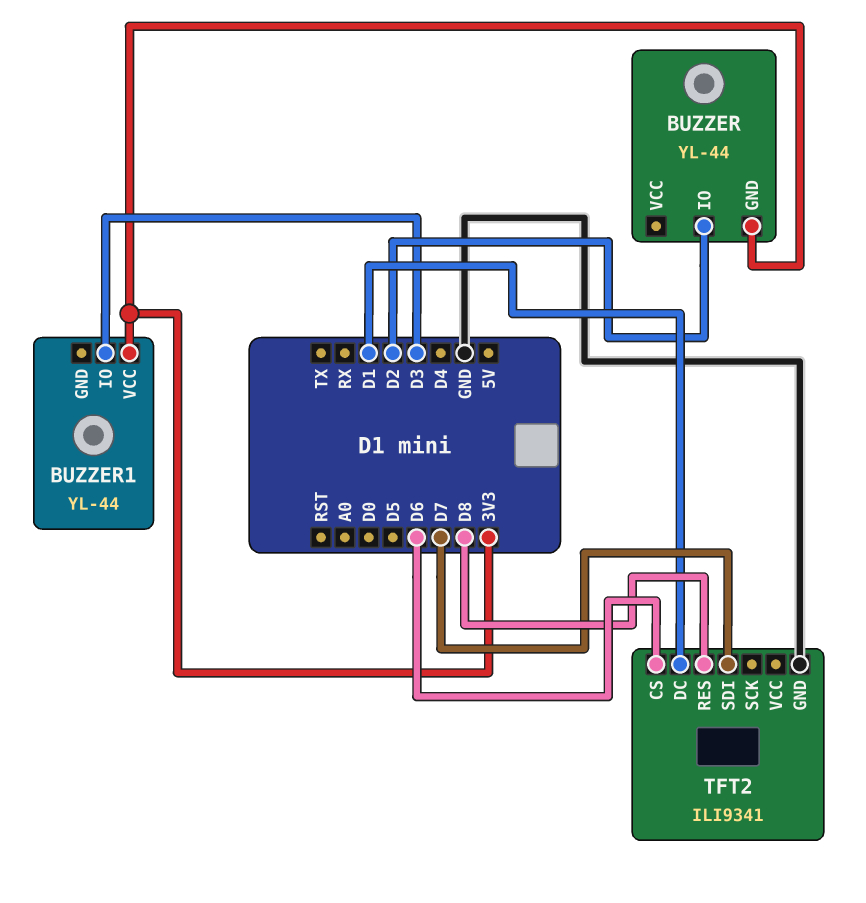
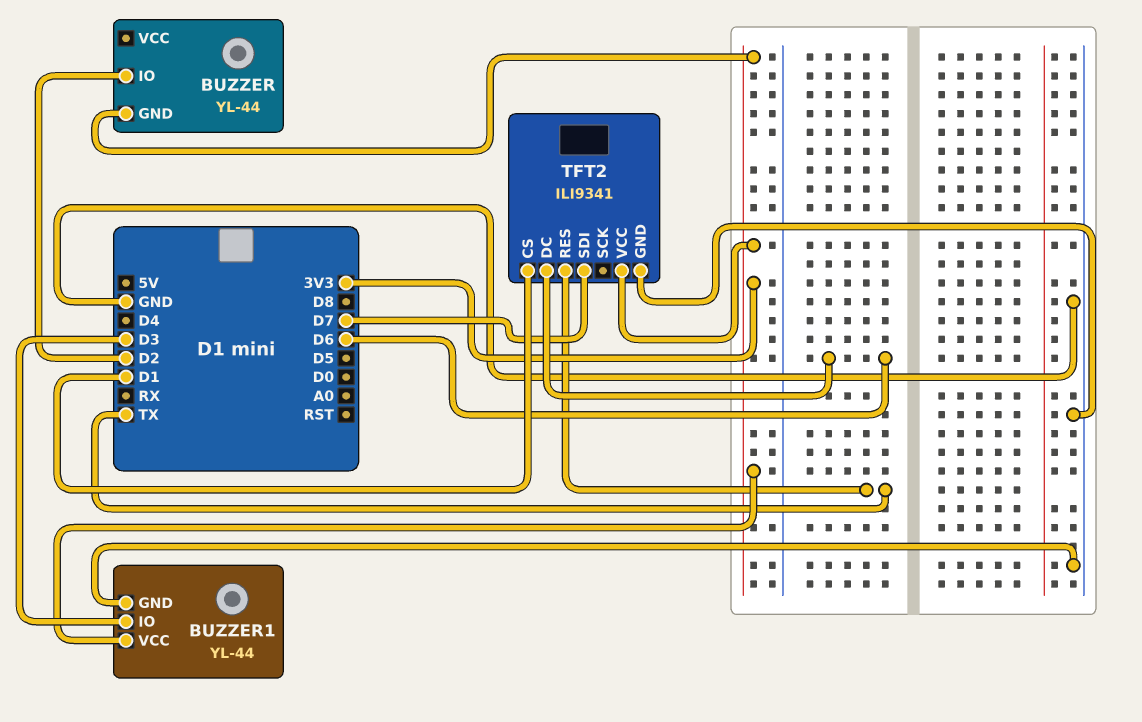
BUZZER1 pin GND: none -> GND
TFT2 pin CS: D6 -> D1
TFT2 pin DC: D1 -> D6
TFT2 pin RES: D8 -> TX
TFT2 pin VCC: none -> 3V3

